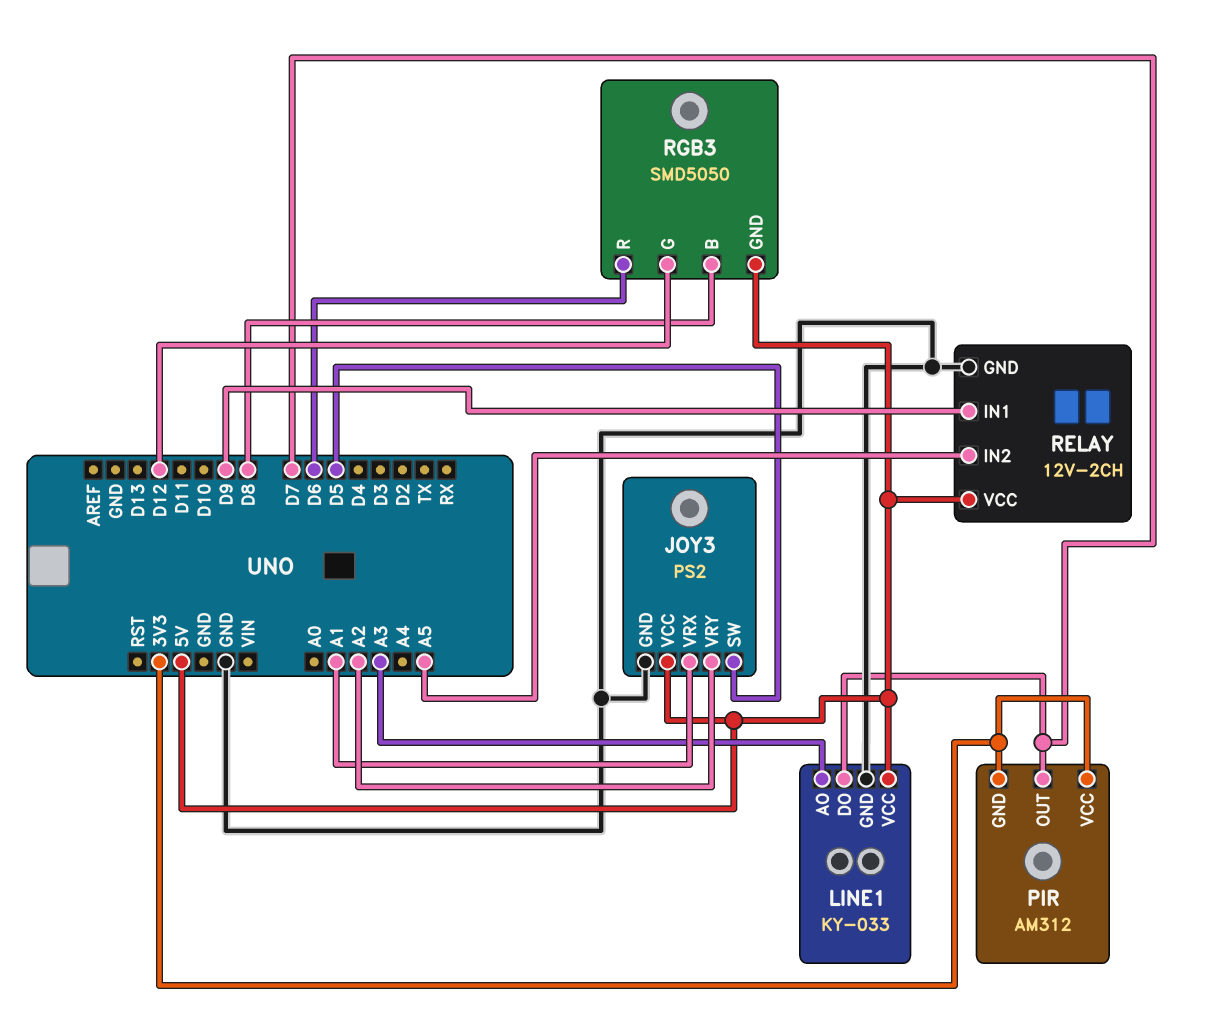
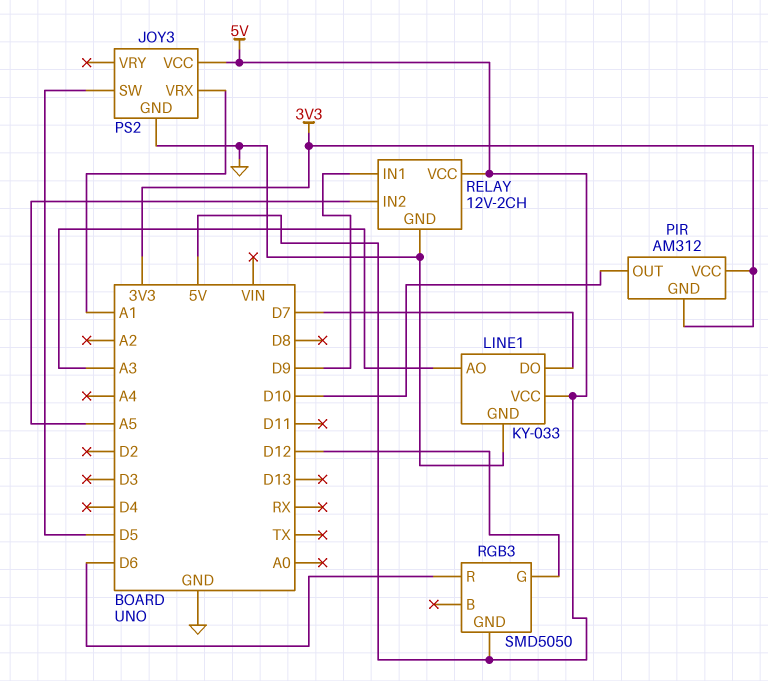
JOY3 pin VRY: A2 -> none
PIR pin OUT: D7 -> D10
RGB3 pin B: D8 -> none

